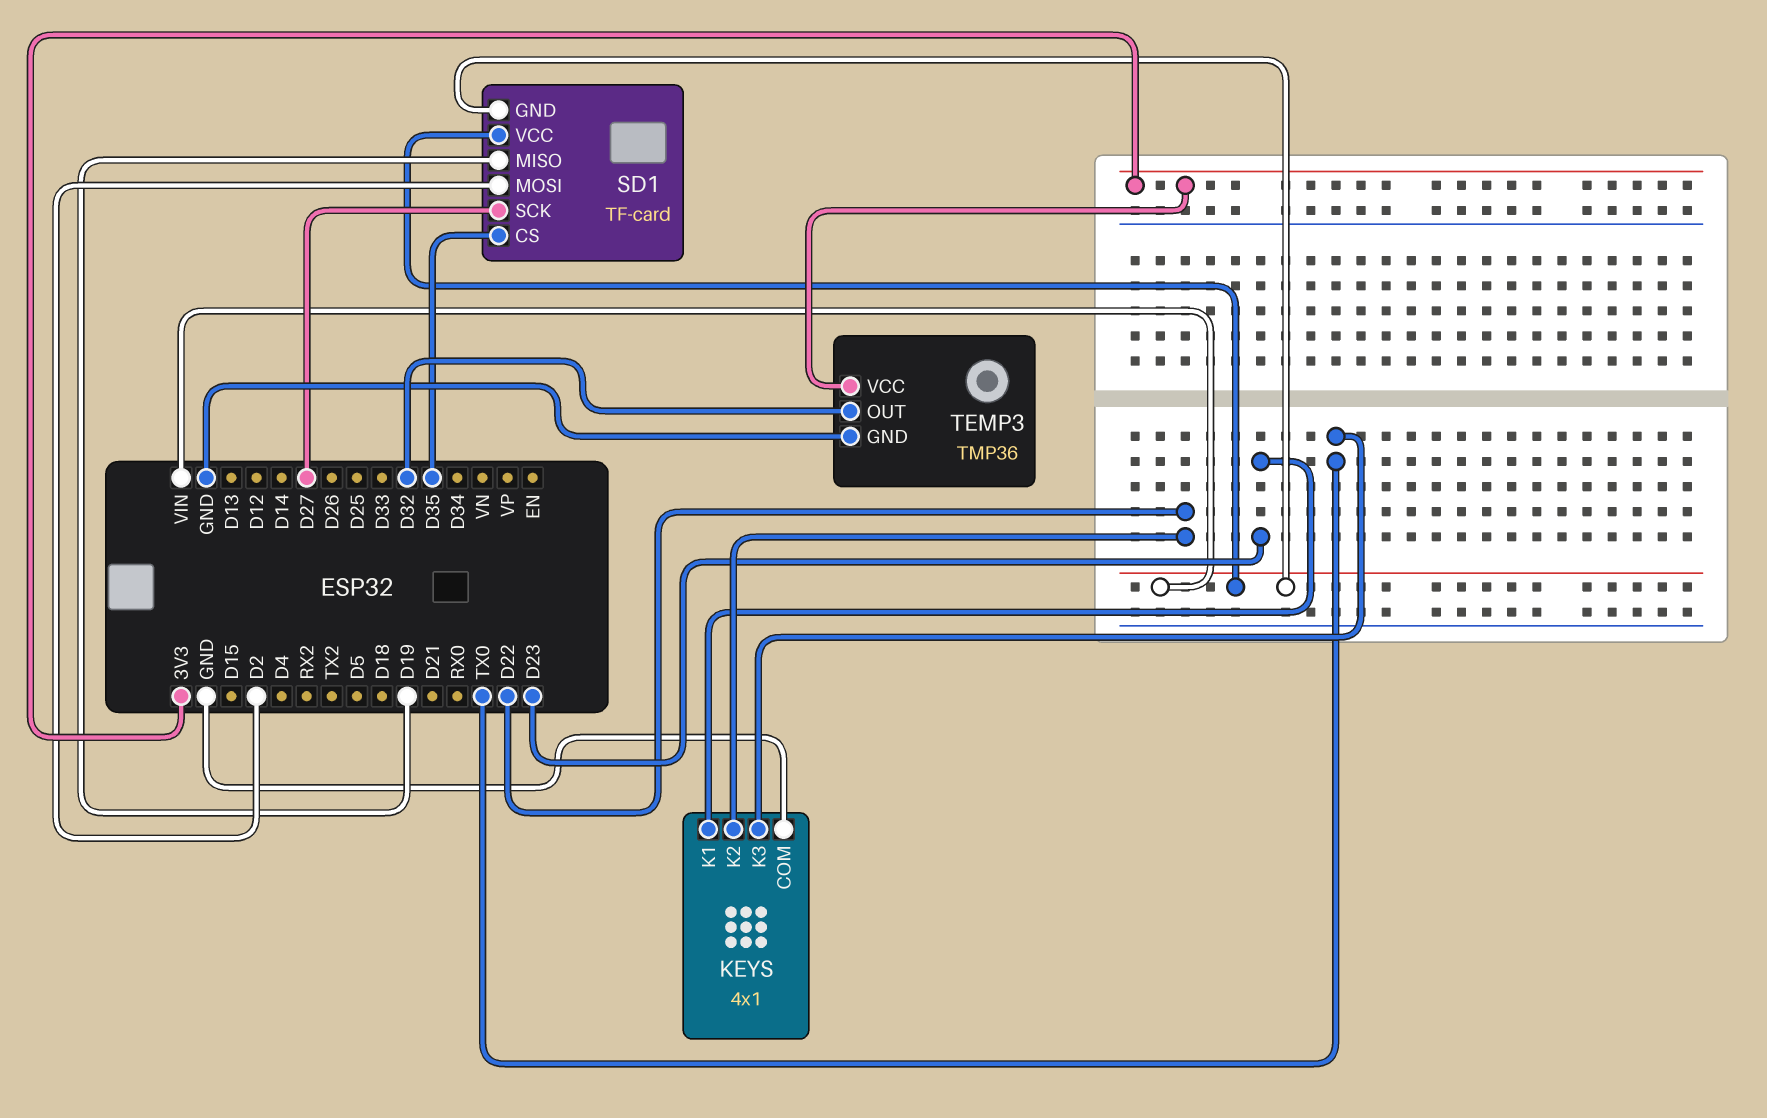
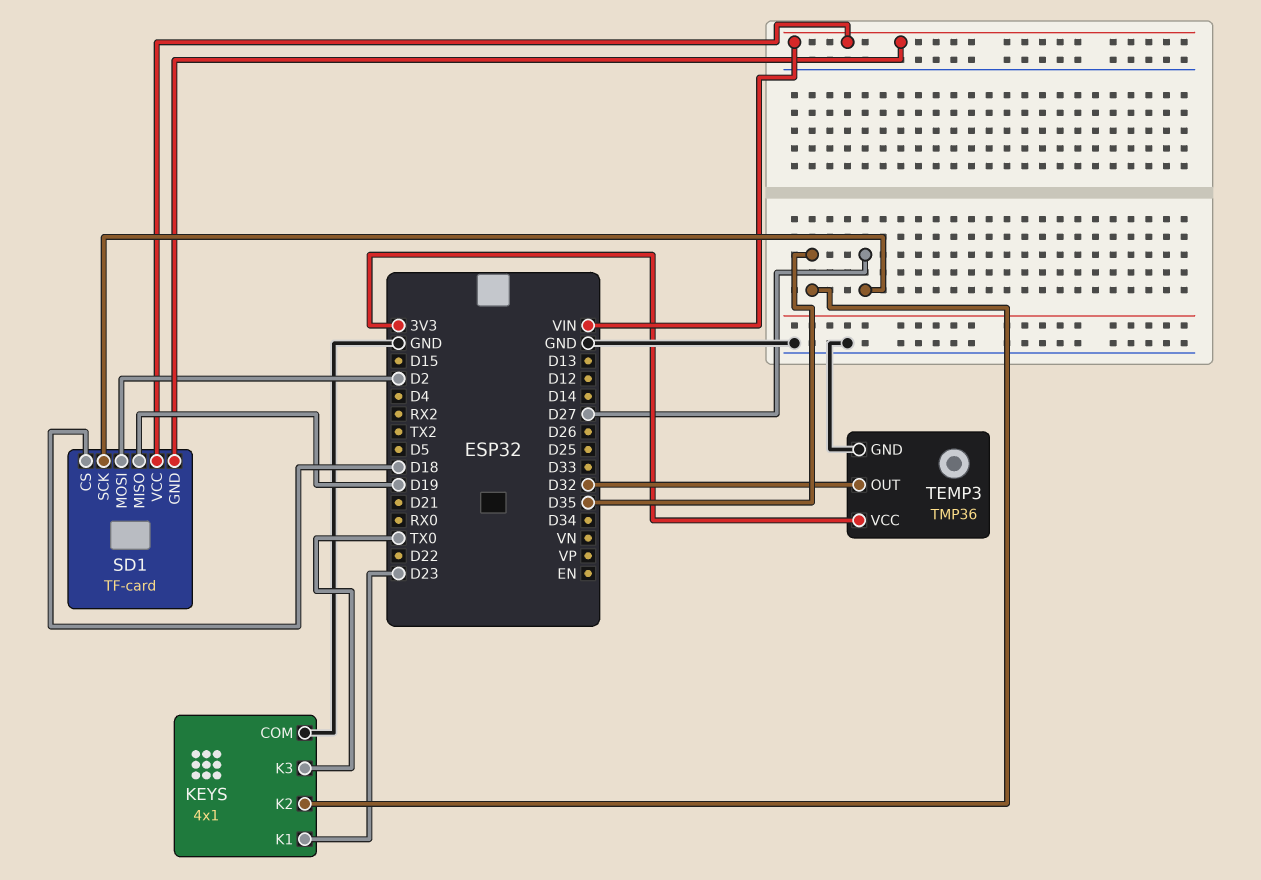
KEYS pin K2: D22 -> D35
SD1 pin CS: D35 -> D18

